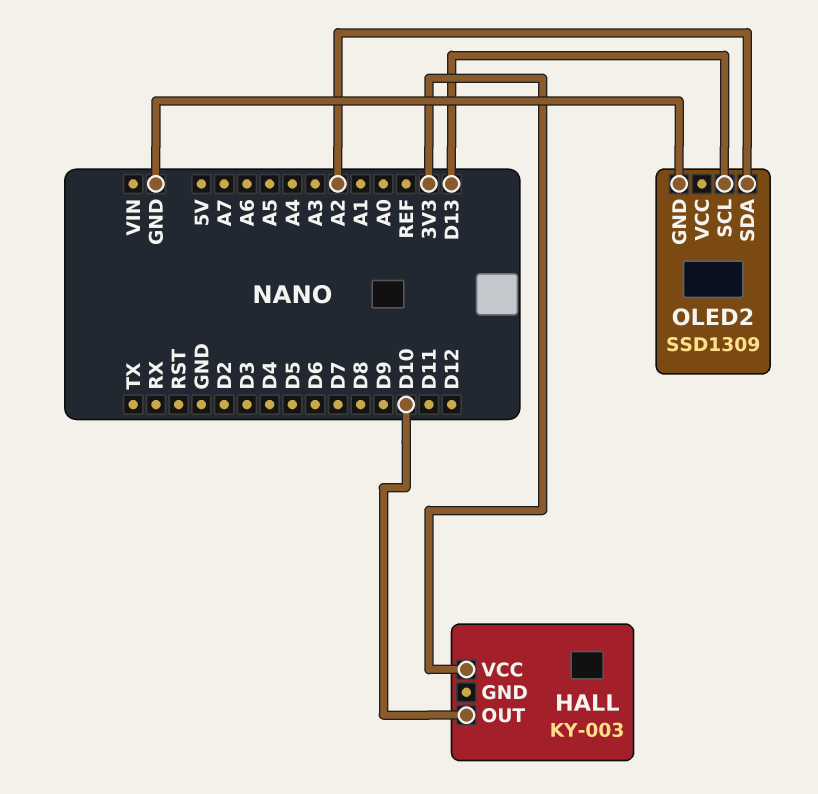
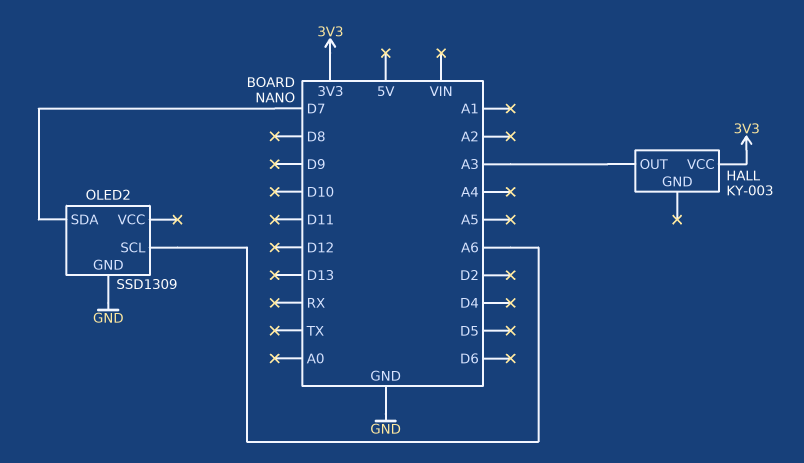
HALL pin OUT: D10 -> A3
OLED2 pin SCL: D13 -> A6
OLED2 pin SDA: A2 -> D7

